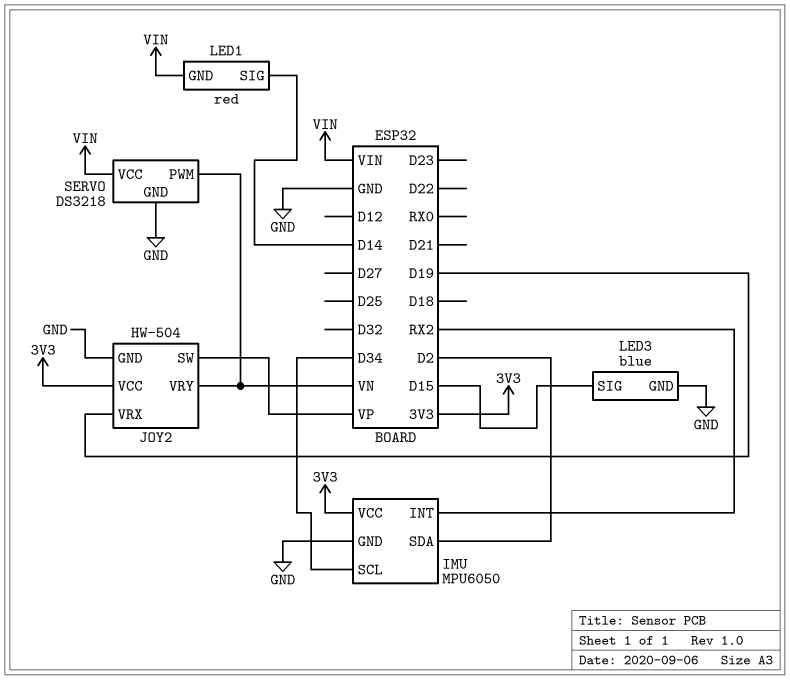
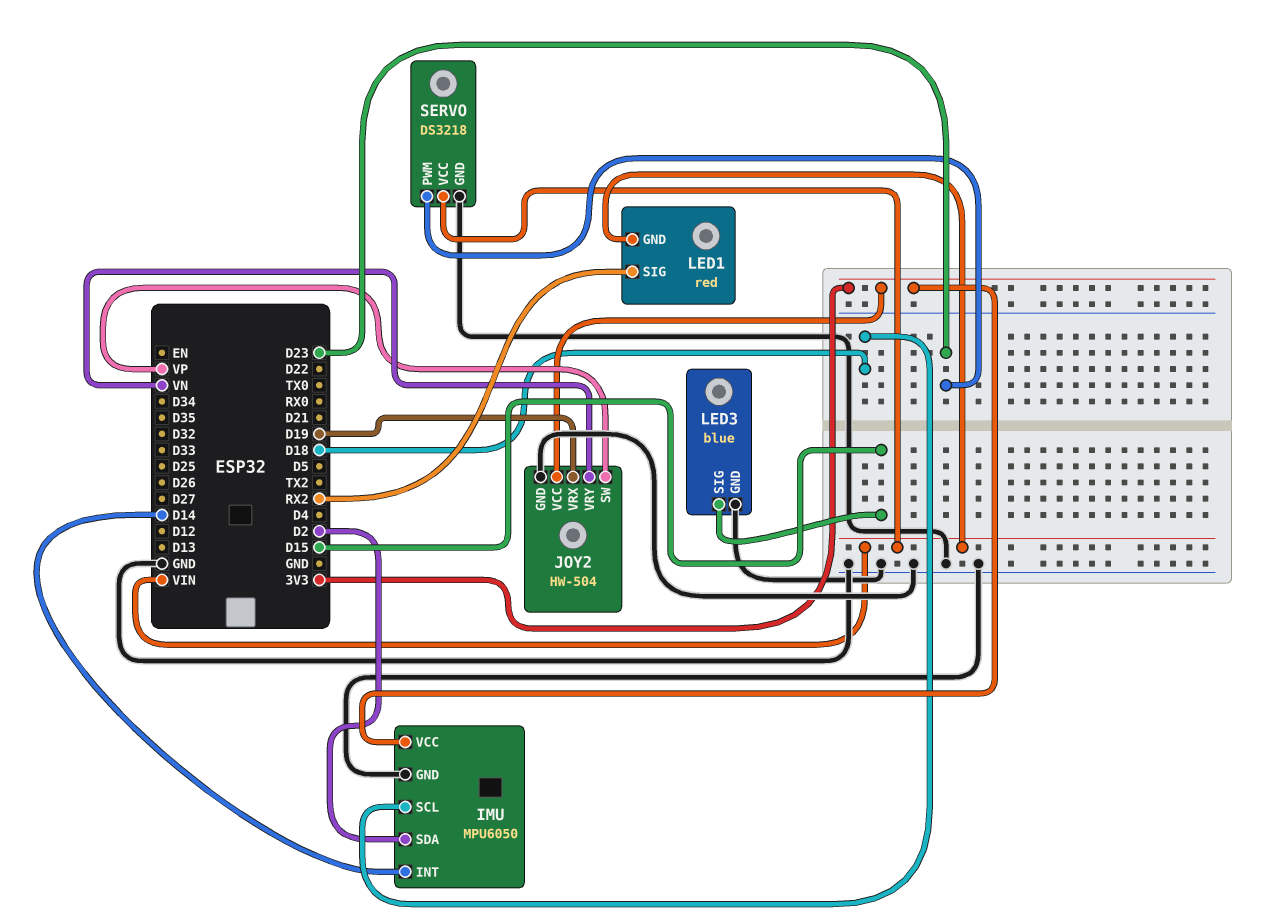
IMU pin INT: RX2 -> D14
IMU pin SCL: D34 -> D18
LED1 pin SIG: D14 -> RX2
SERVO pin PWM: VN -> D23

